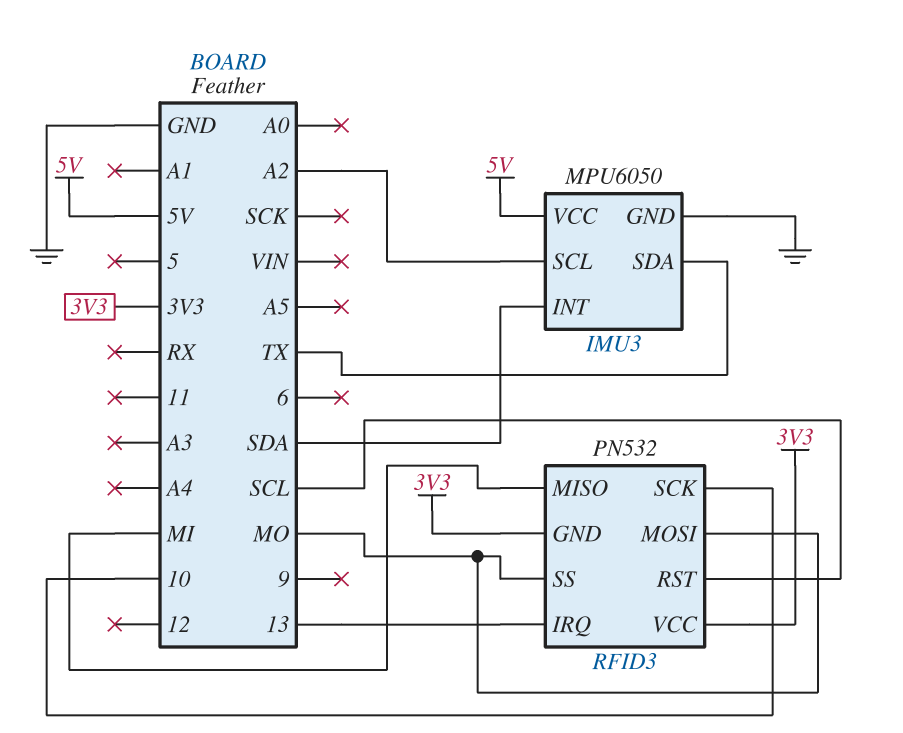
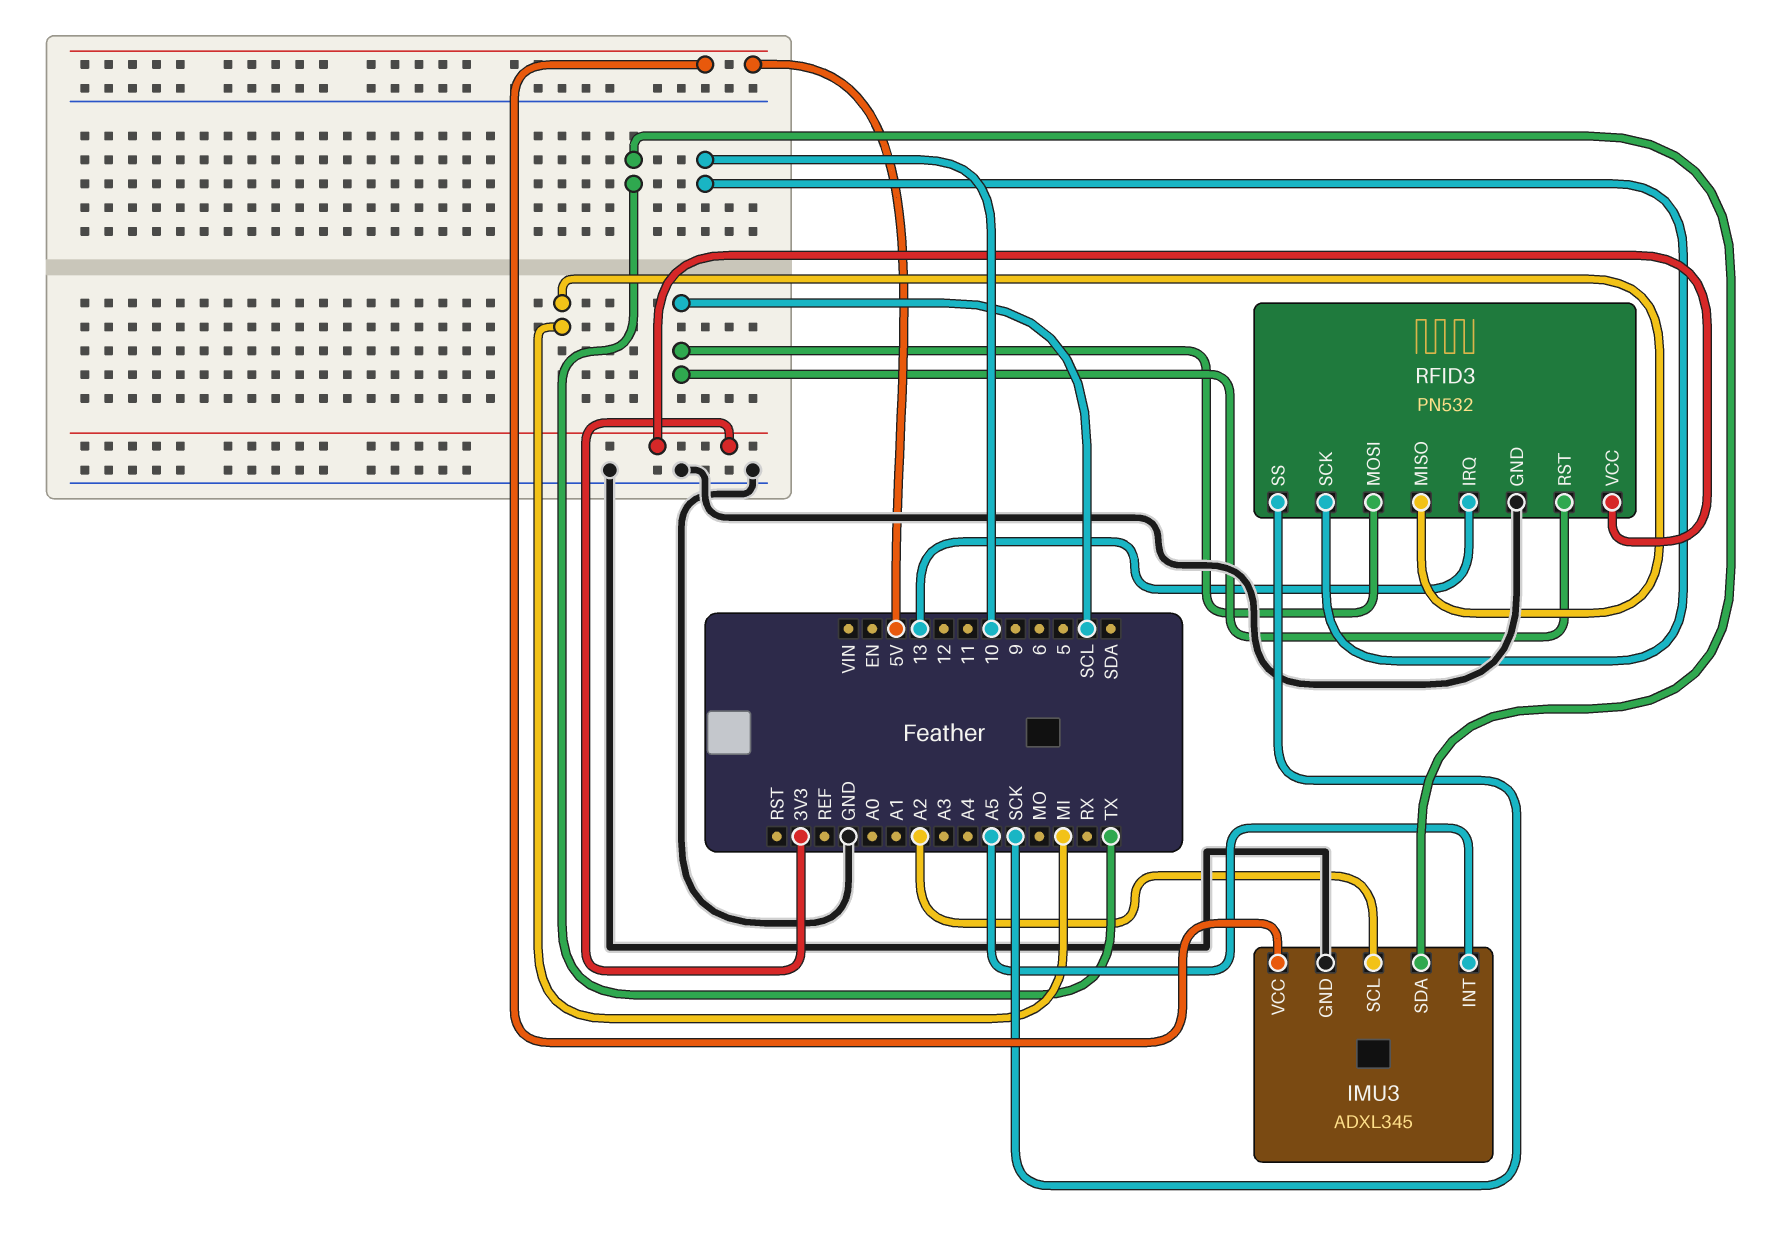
IMU3: MPU6050 -> ADXL345
IMU3 pin INT: SDA -> A5
RFID3 pin GND: 3V3 -> GND
RFID3 pin MOSI: MO -> SCL
RFID3 pin SS: MO -> SCK

